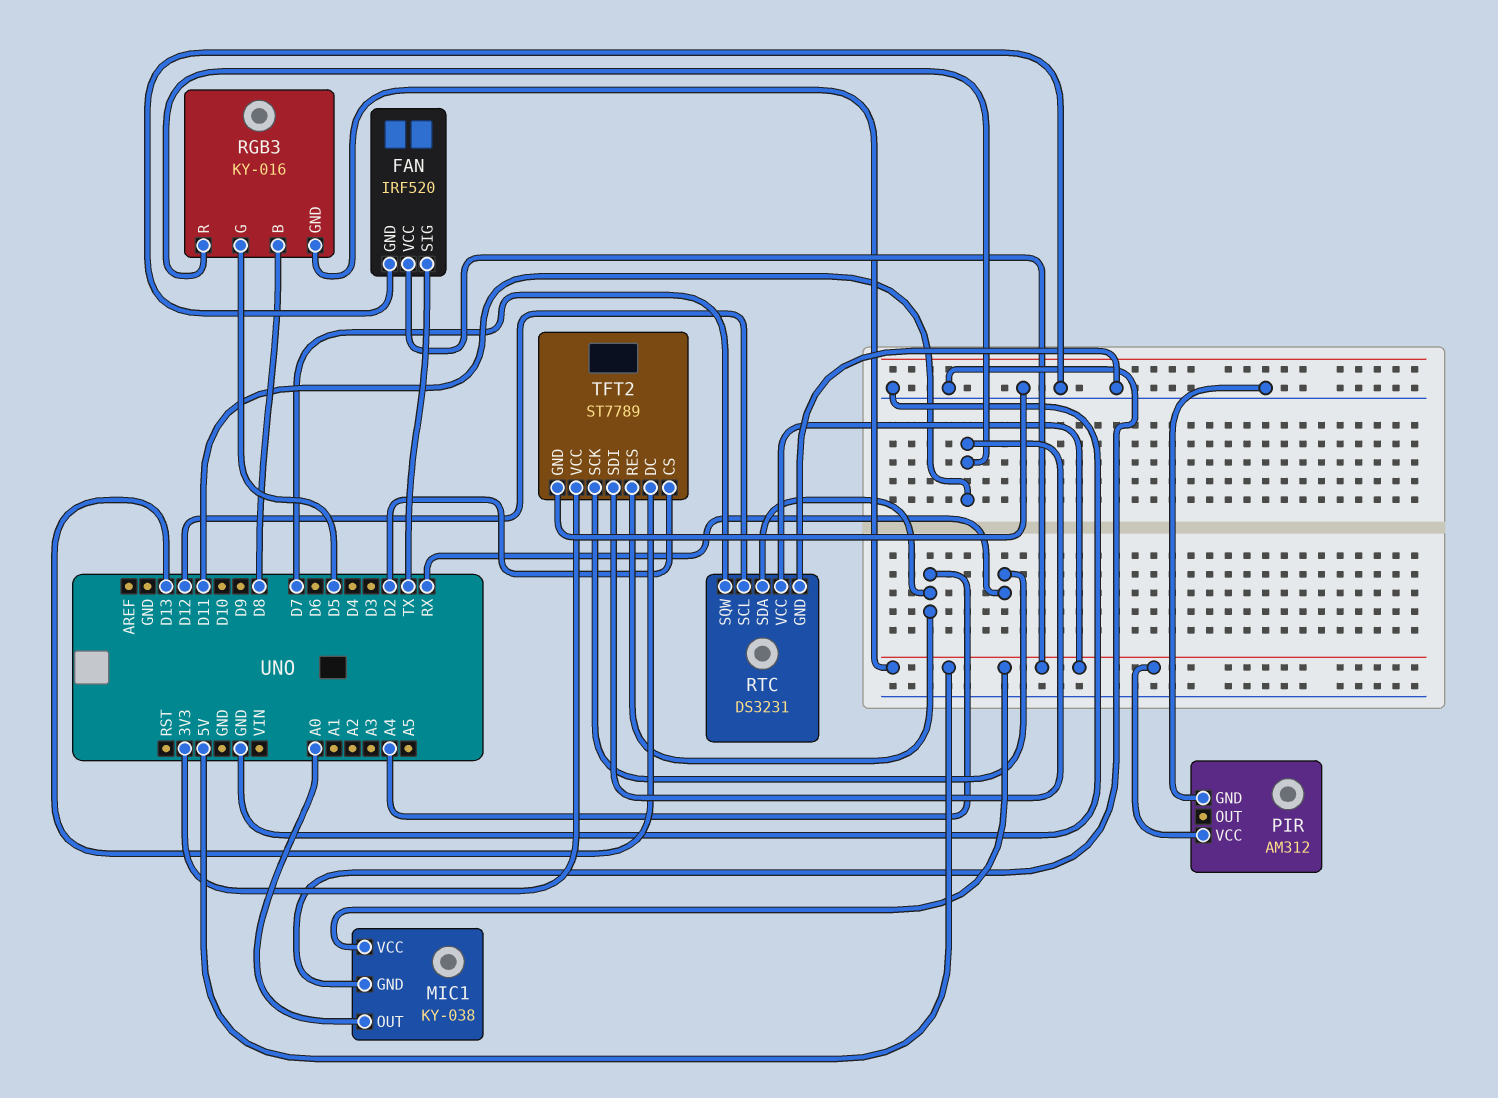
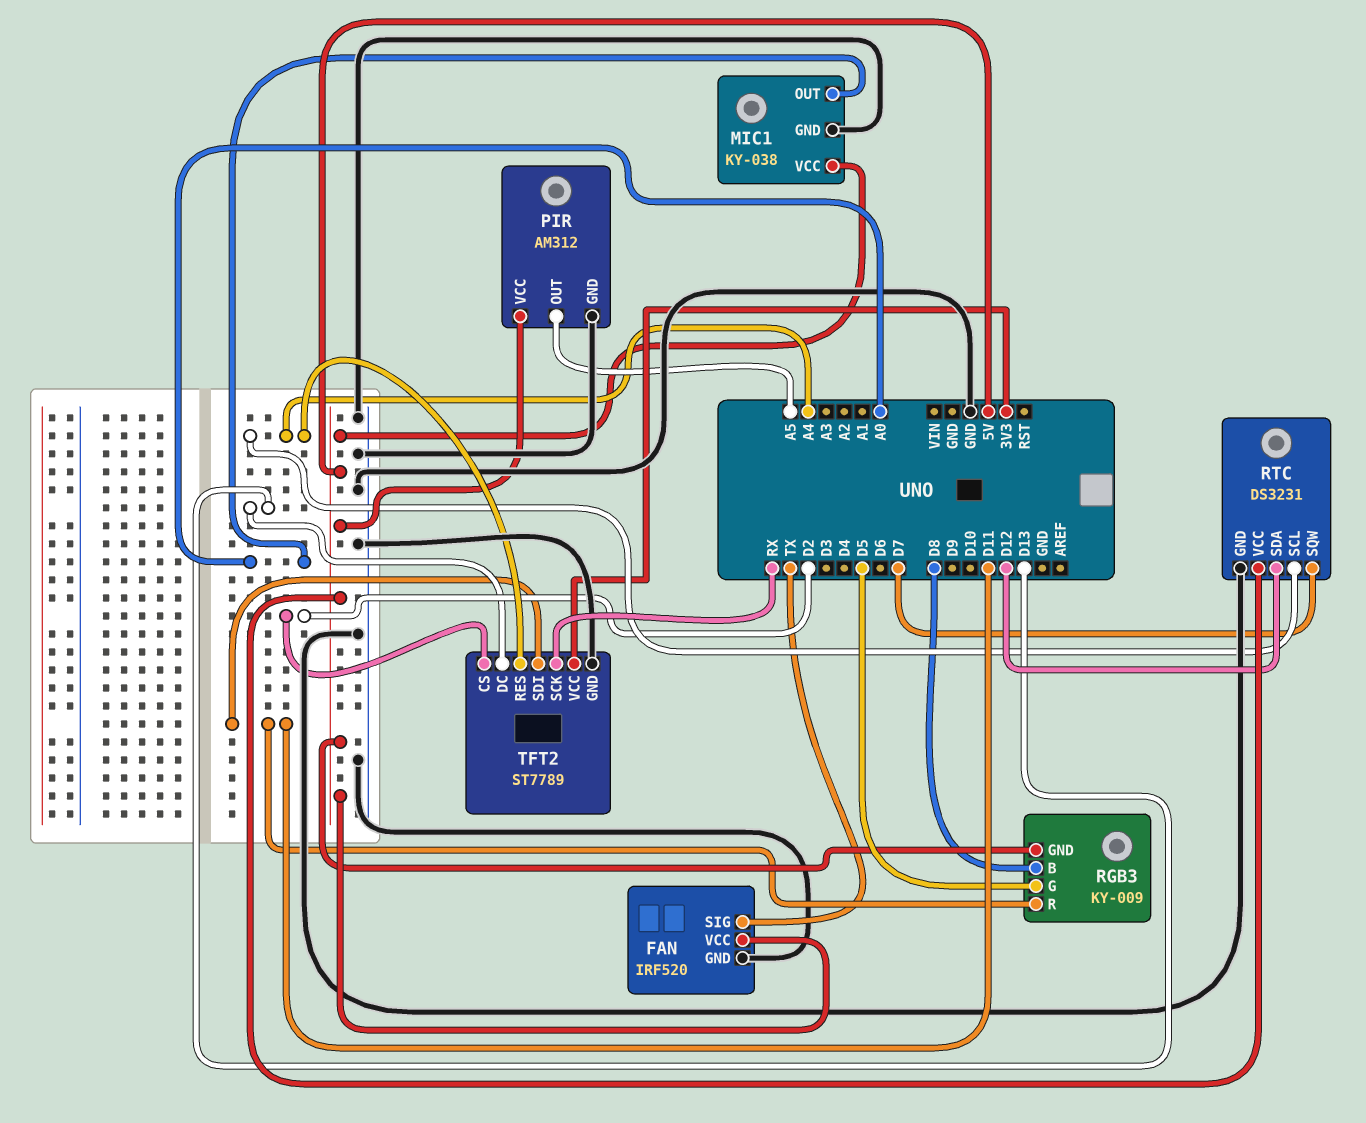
PIR pin OUT: none -> A5
RGB3: KY-016 -> KY-009
RTC pin SCL: D12 -> A4
RTC pin SDA: A4 -> D12

